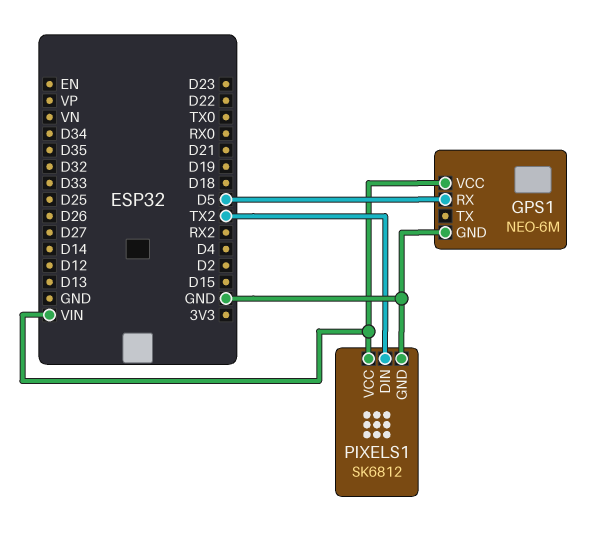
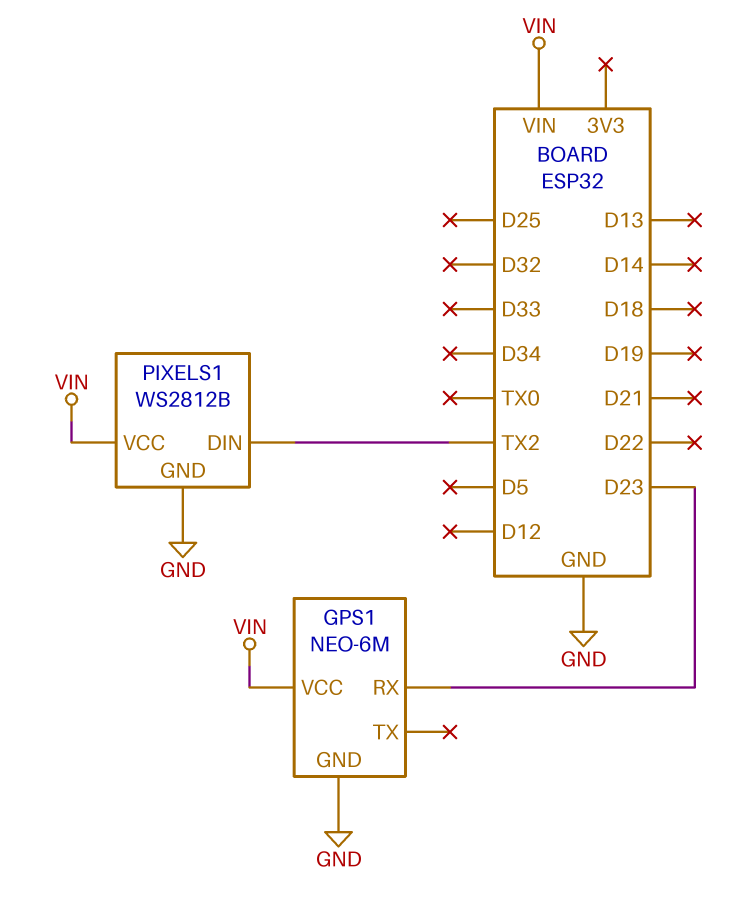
GPS1 pin RX: D5 -> D23
PIXELS1: SK6812 -> WS2812B

